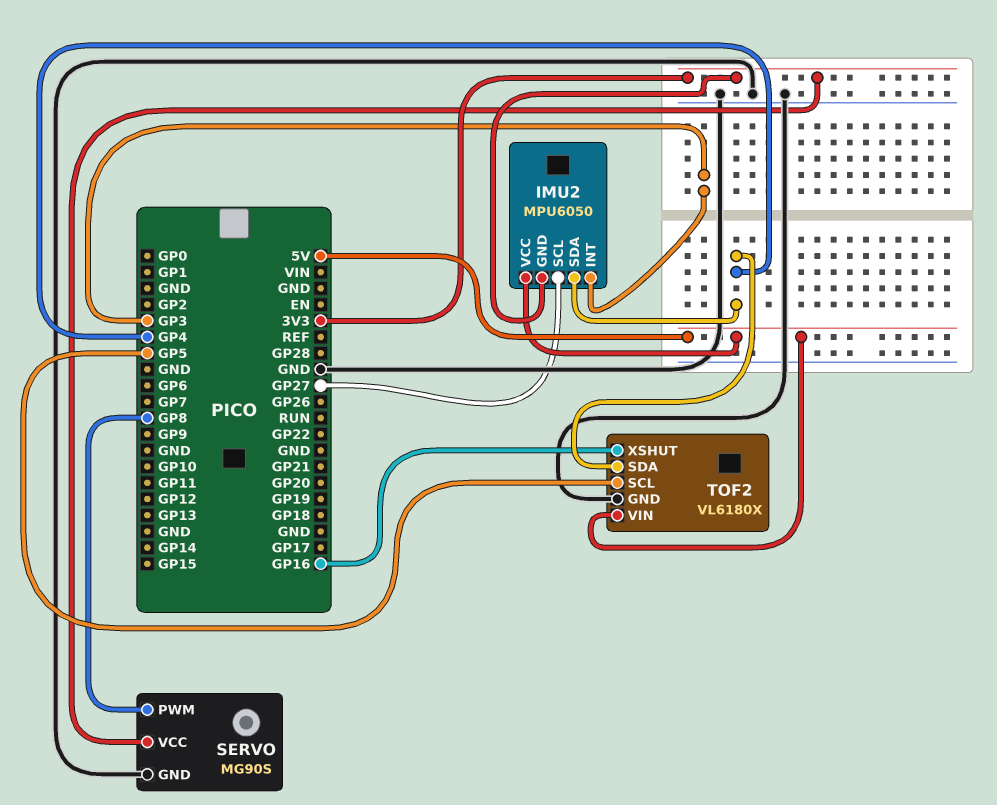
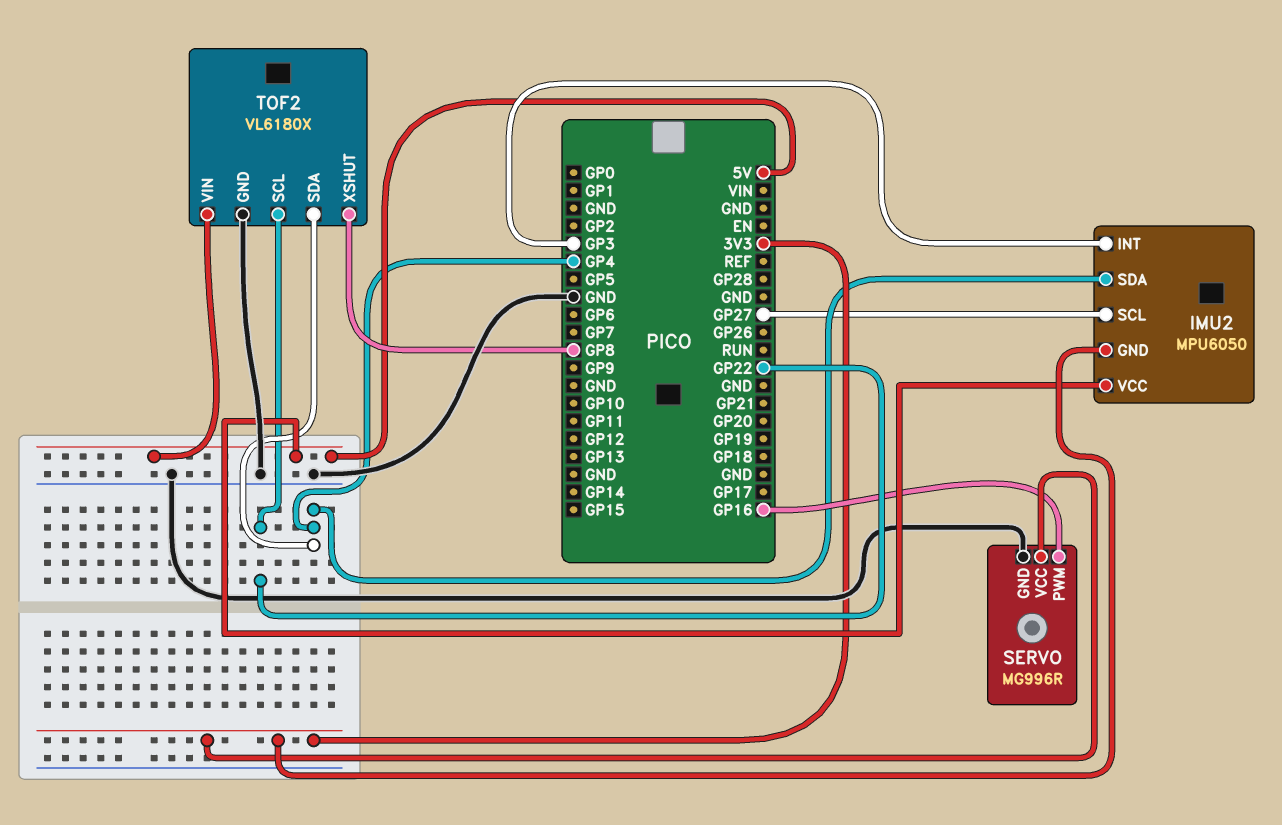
SERVO: MG90S -> MG996R
SERVO pin PWM: GP8 -> GP16
TOF2 pin SCL: GP5 -> GP22
TOF2 pin XSHUT: GP16 -> GP8

